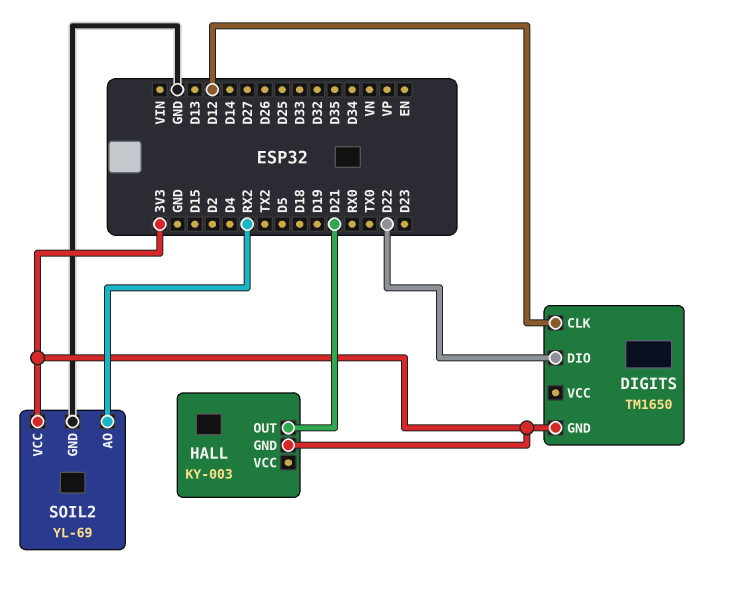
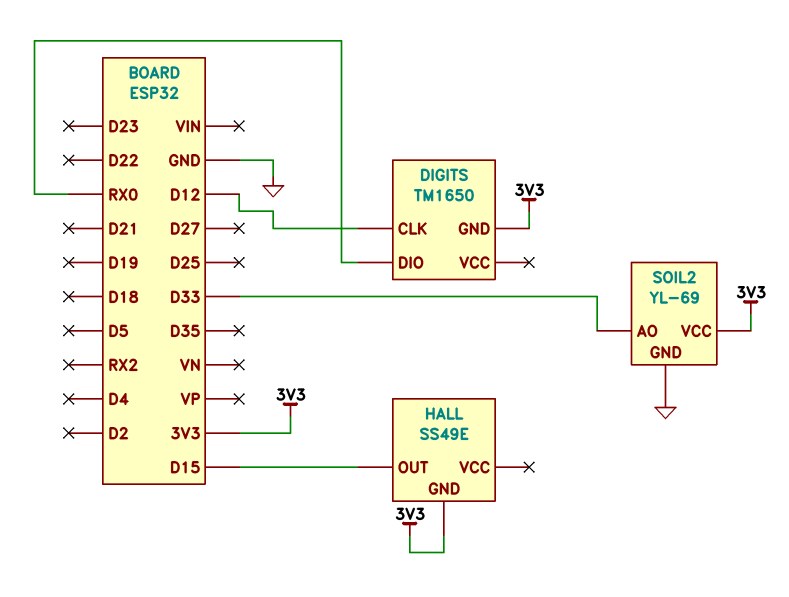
DIGITS pin DIO: D22 -> RX0
HALL: KY-003 -> SS49E
HALL pin OUT: D21 -> D15
SOIL2 pin AO: RX2 -> D33

